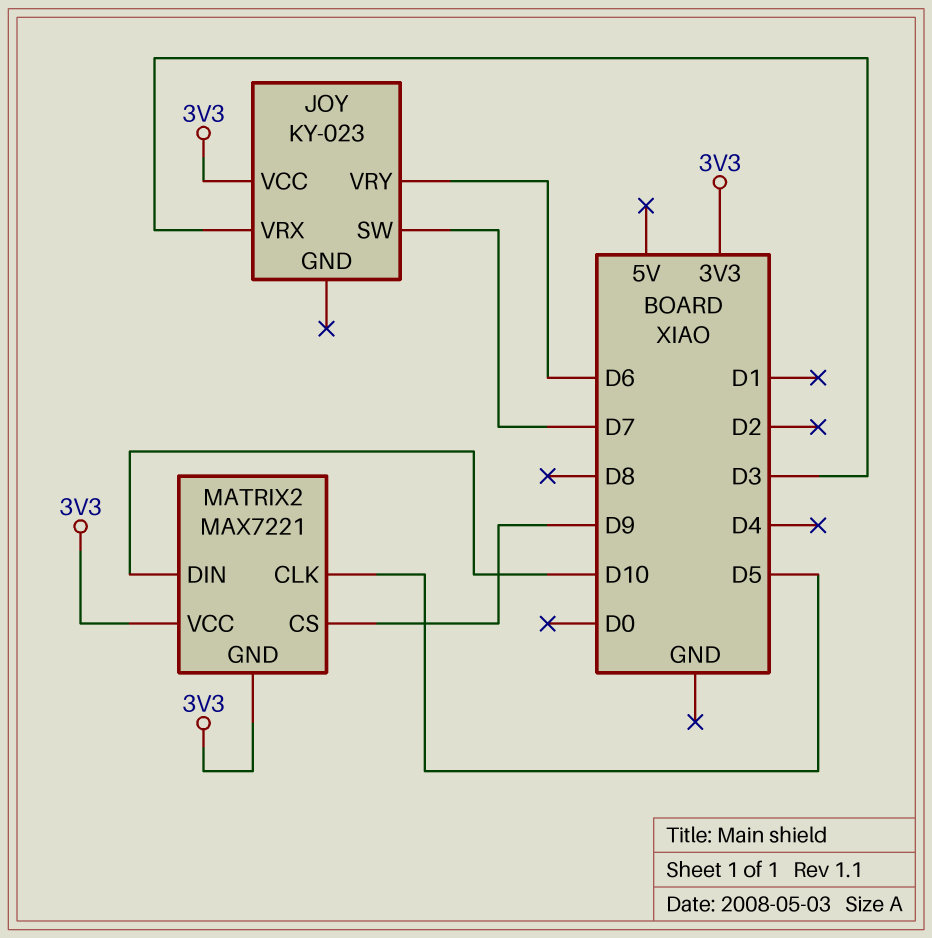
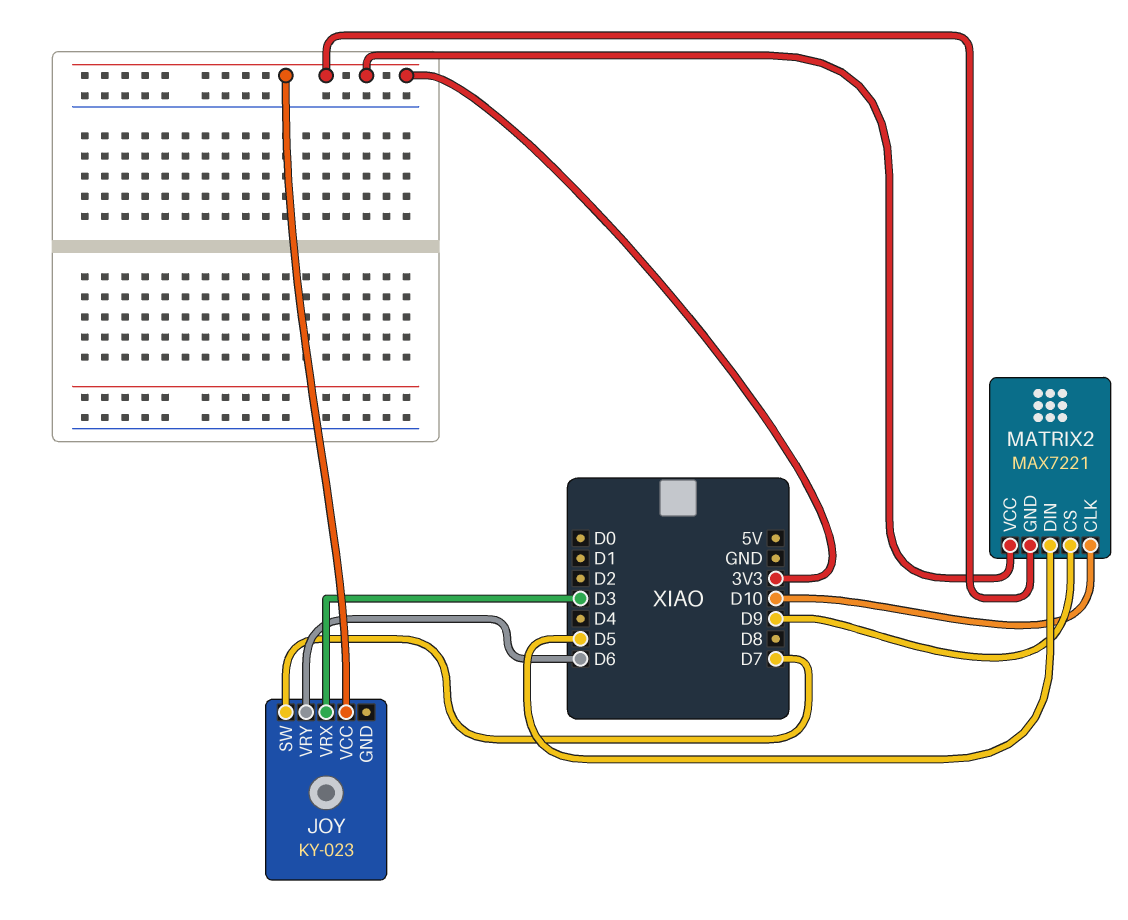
MATRIX2 pin CLK: D5 -> D10
MATRIX2 pin DIN: D10 -> D5

